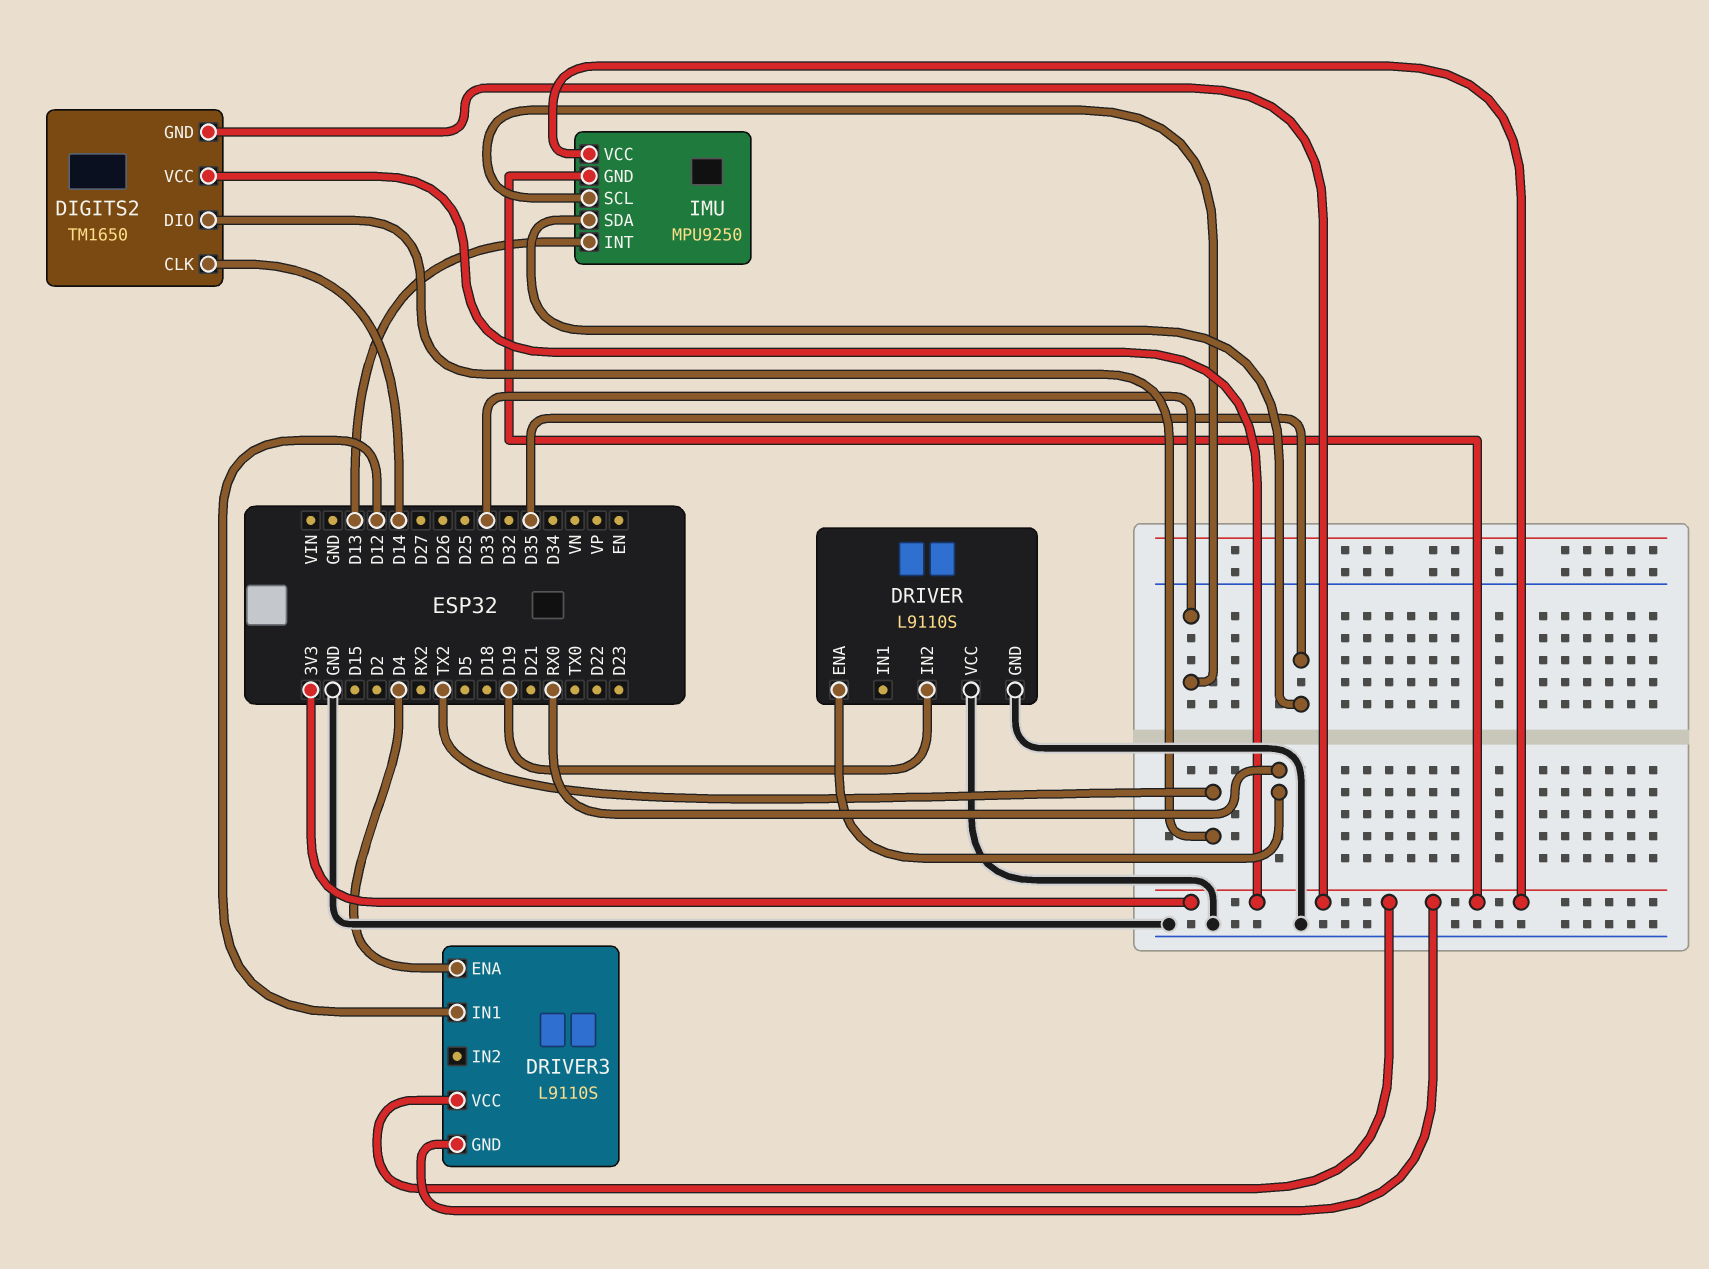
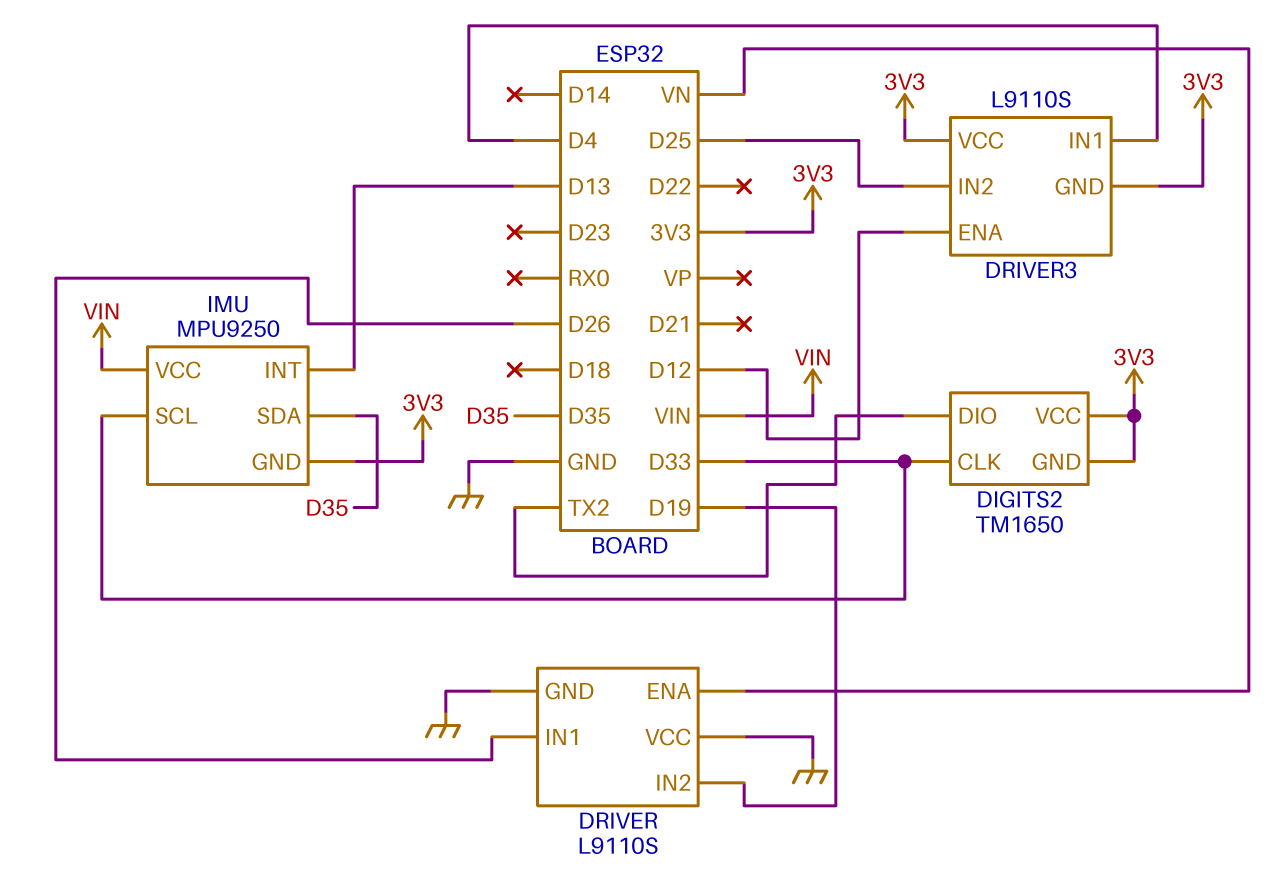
DIGITS2 pin CLK: D14 -> D33
DRIVER pin ENA: RX0 -> VN
DRIVER pin IN1: none -> D26
DRIVER3 pin ENA: D4 -> D12
DRIVER3 pin IN1: D12 -> D4
DRIVER3 pin IN2: none -> D25
IMU pin VCC: 3V3 -> VIN

